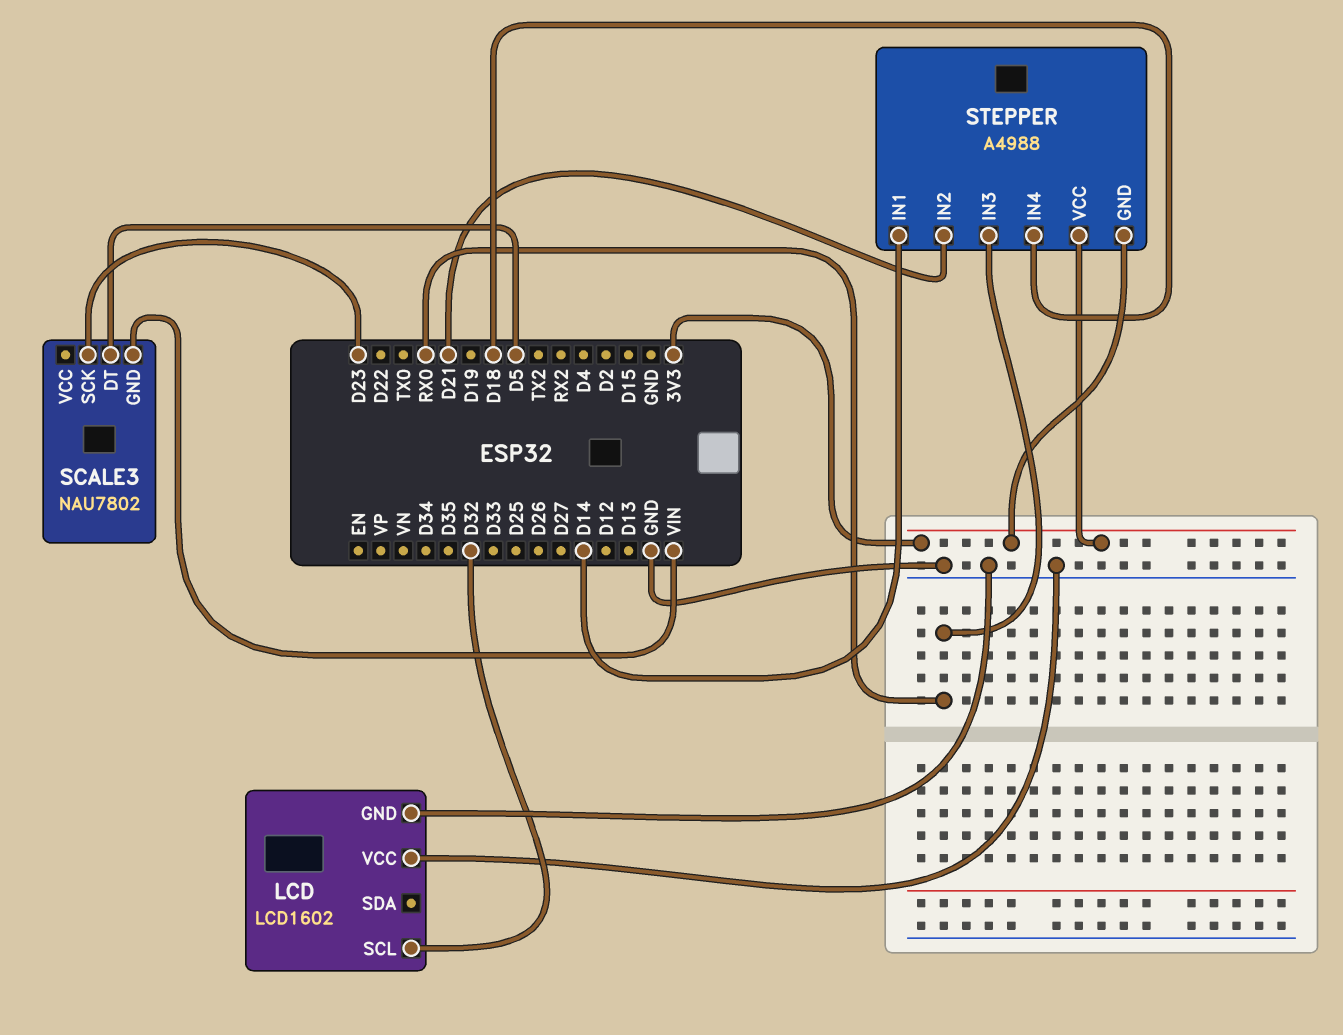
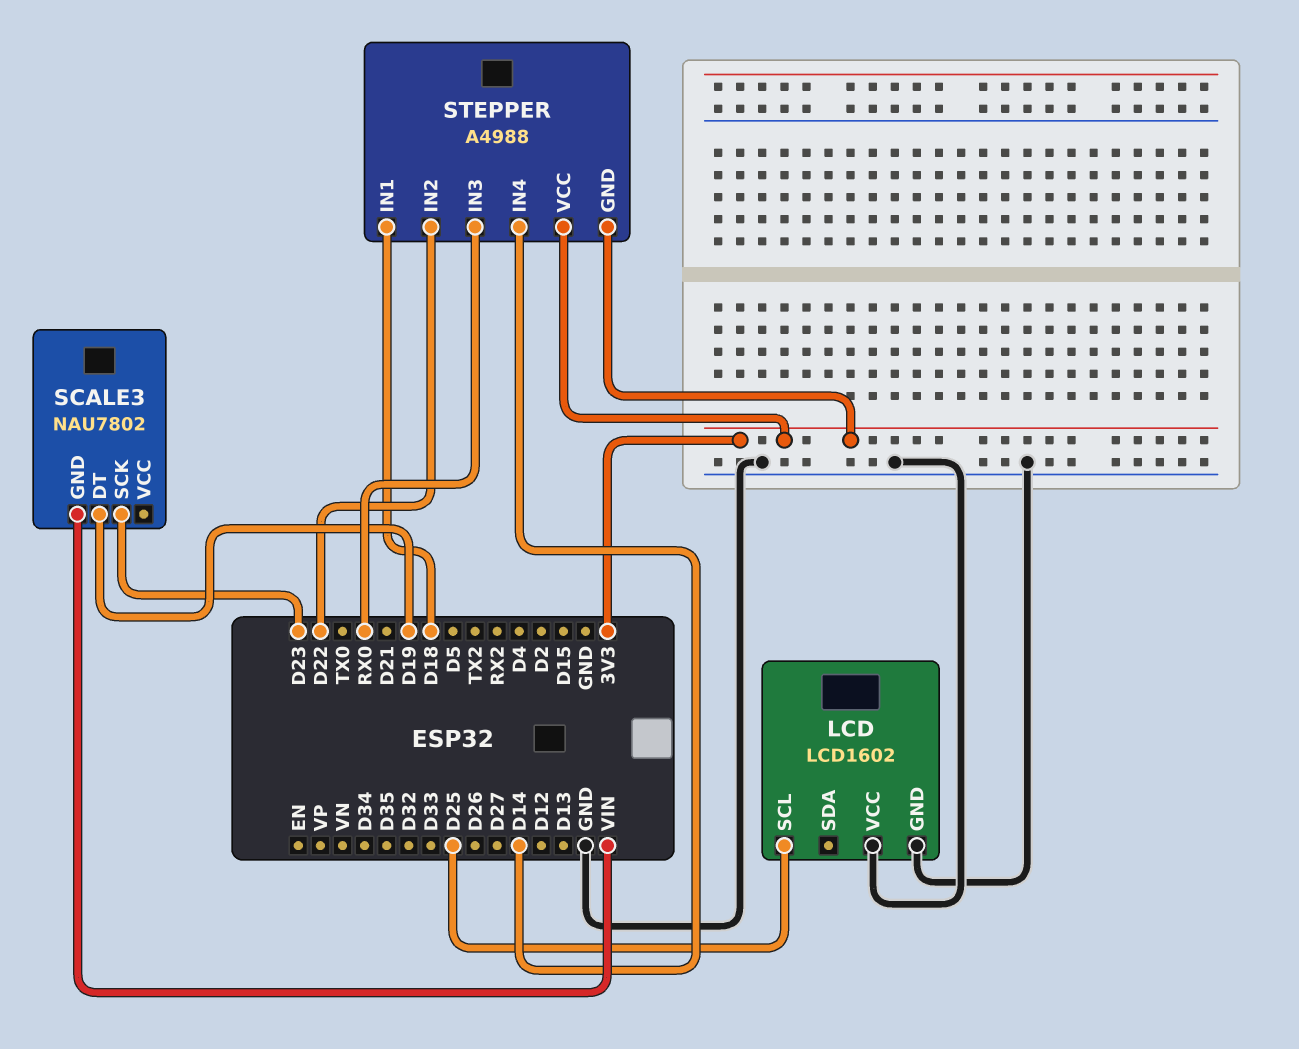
LCD pin SCL: D32 -> D25
SCALE3 pin DT: D5 -> D19
STEPPER pin IN1: D14 -> D18
STEPPER pin IN2: D21 -> D22
STEPPER pin IN4: D18 -> D14

